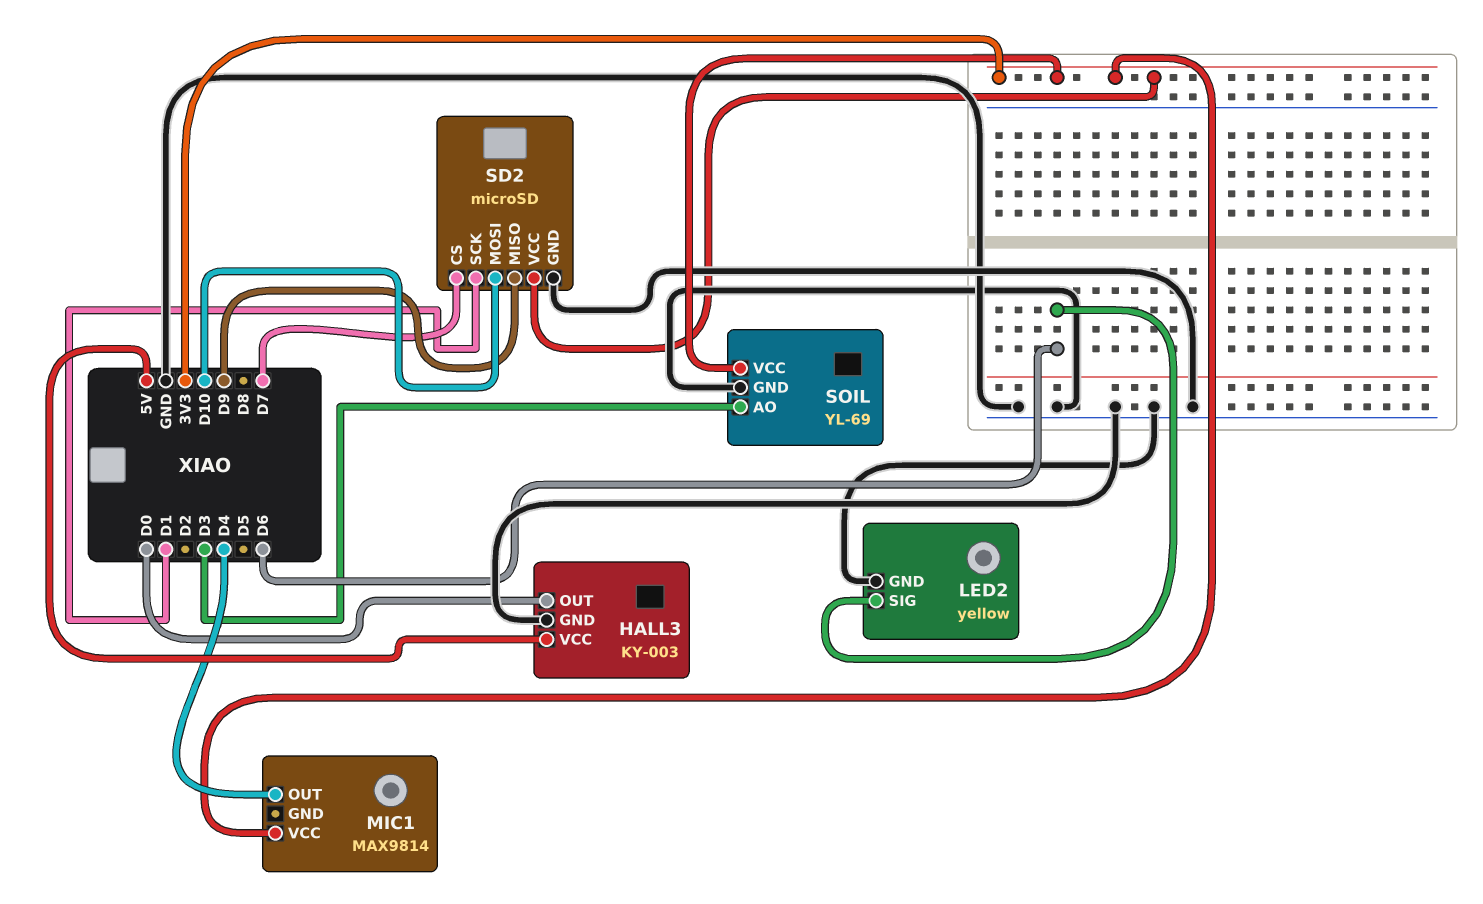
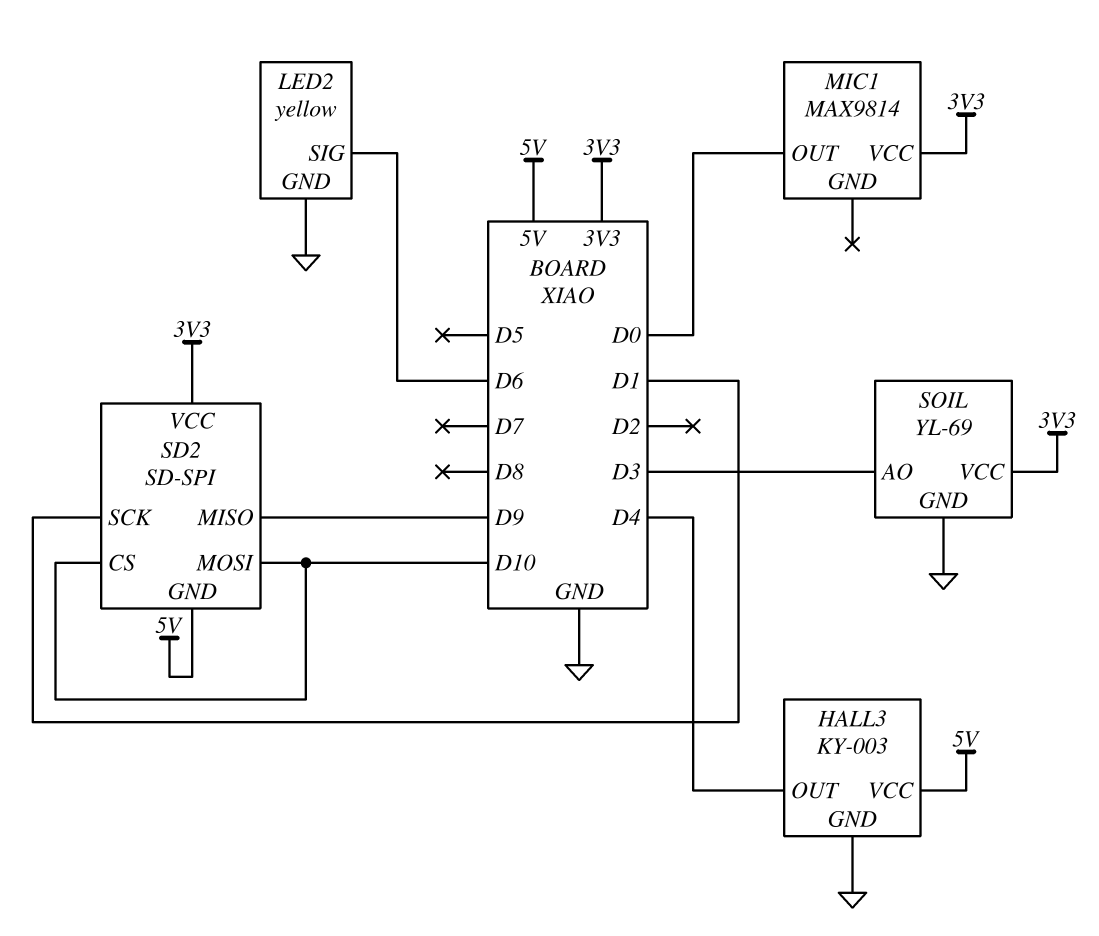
HALL3 pin OUT: D0 -> D4
MIC1 pin OUT: D4 -> D0
SD2: microSD -> SD-SPI
SD2 pin CS: D7 -> D10
SD2 pin GND: GND -> 5V

